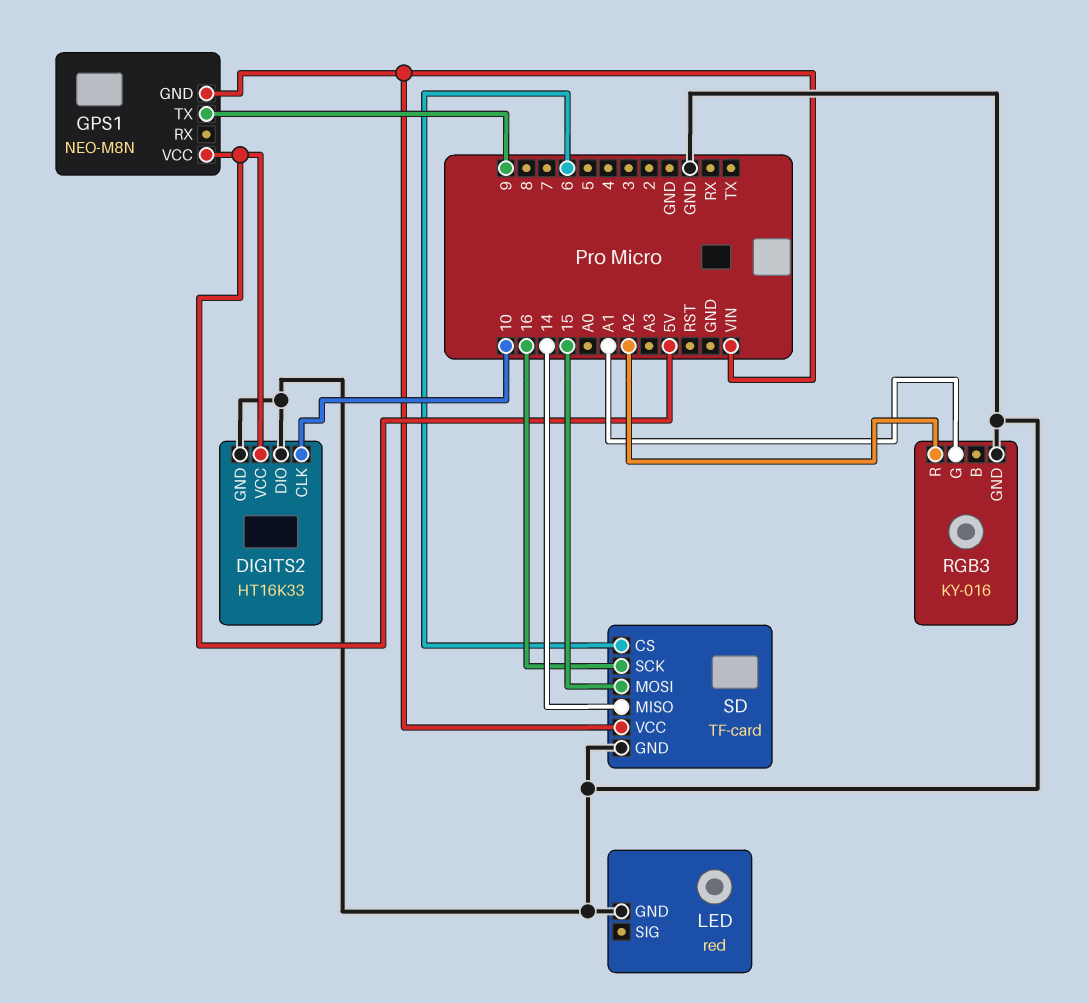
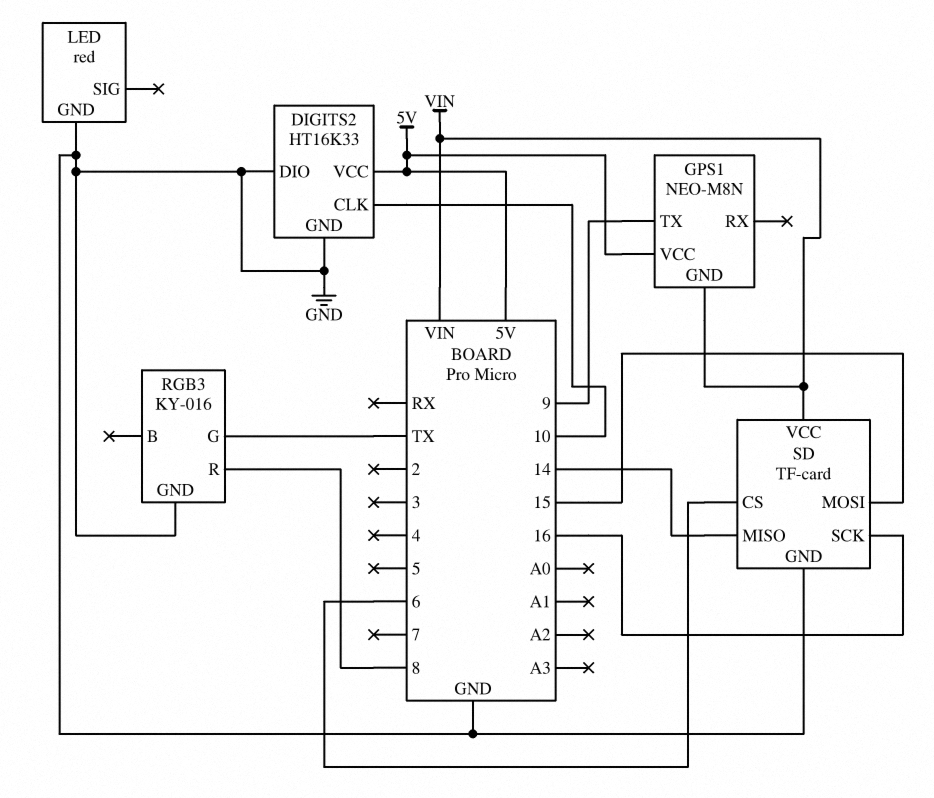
RGB3 pin G: A1 -> TX
RGB3 pin R: A2 -> 8

